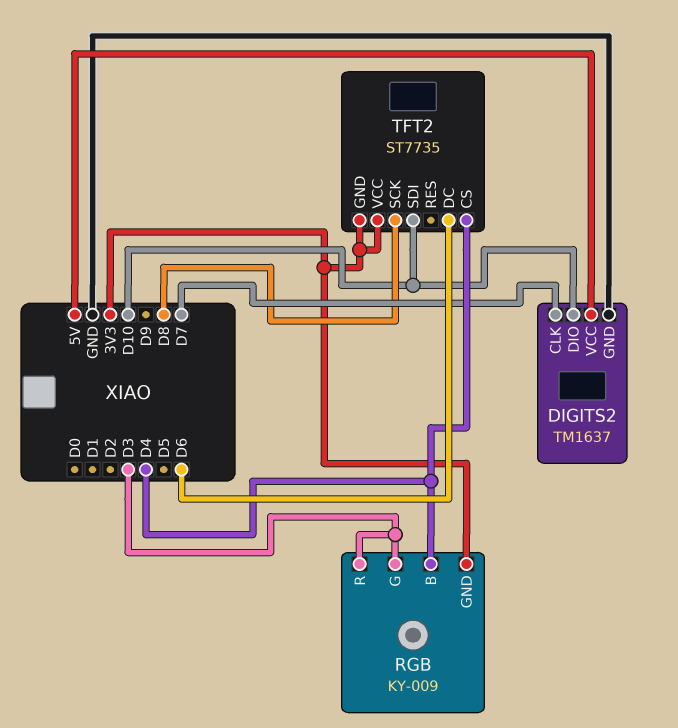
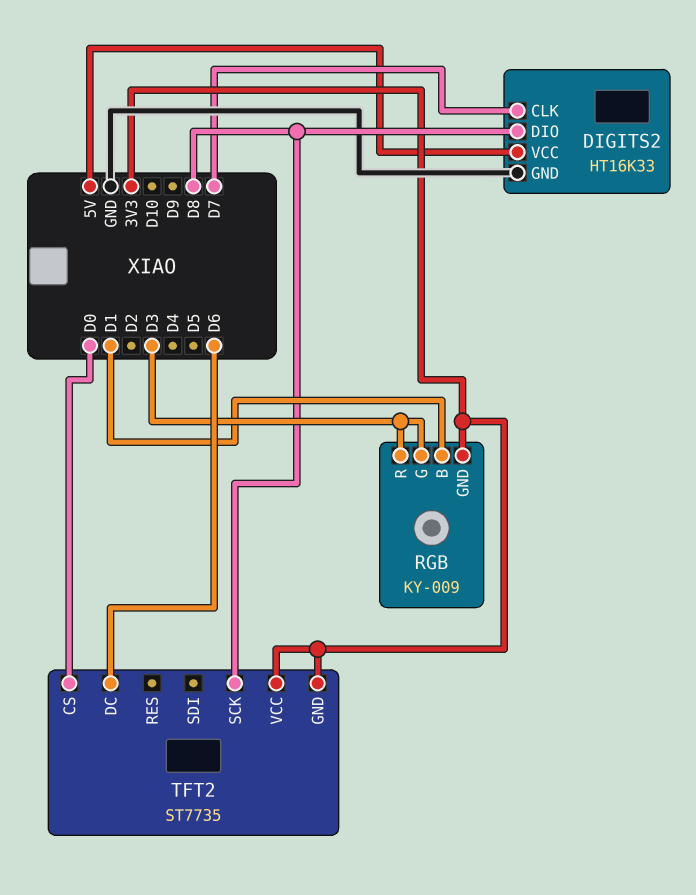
DIGITS2: TM1637 -> HT16K33
DIGITS2 pin DIO: D10 -> D8
RGB pin B: D4 -> D1
TFT2 pin CS: D4 -> D0
TFT2 pin SDI: D10 -> none

